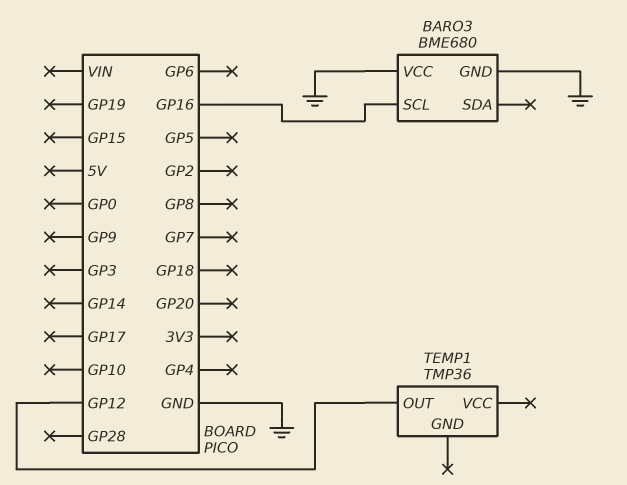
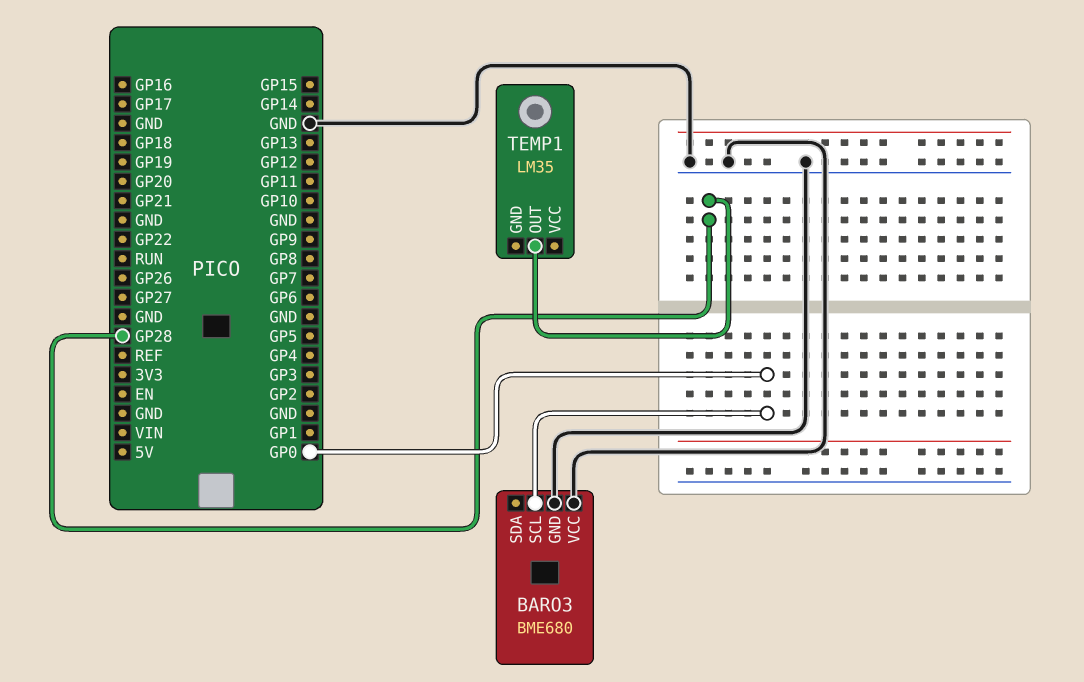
BARO3 pin SCL: GP16 -> GP0
TEMP1: TMP36 -> LM35
TEMP1 pin OUT: GP12 -> GP28

